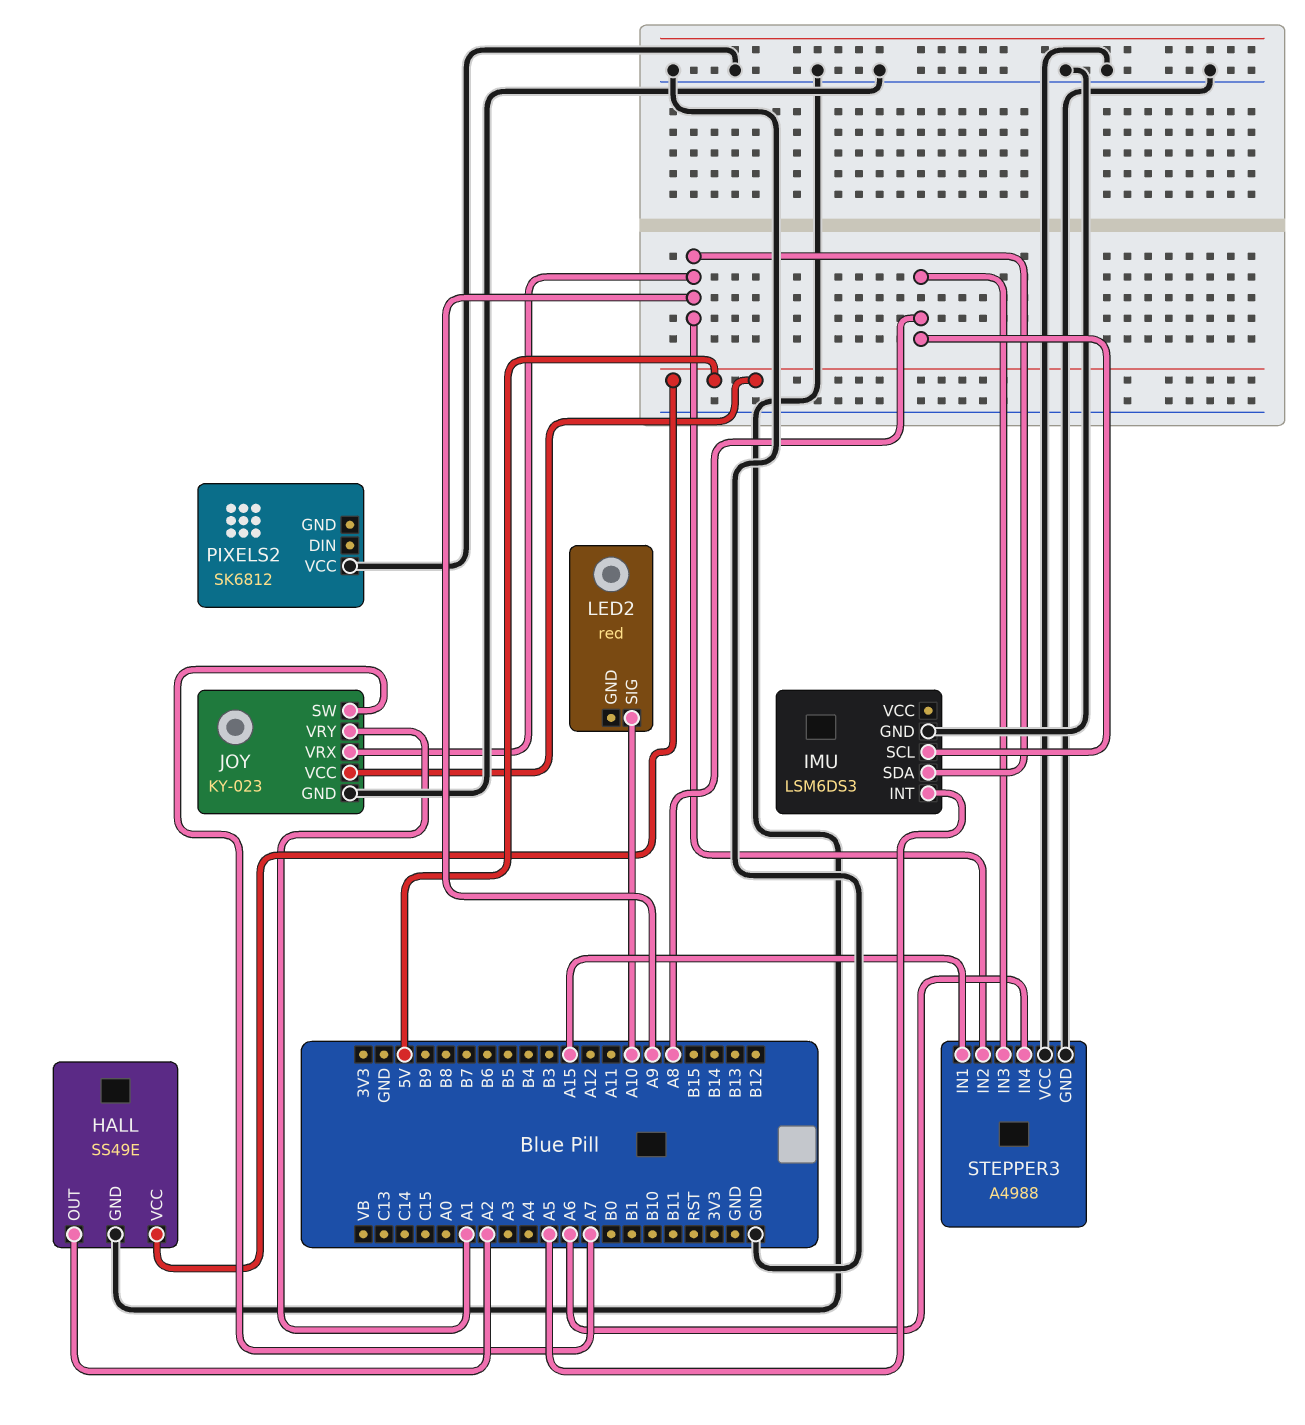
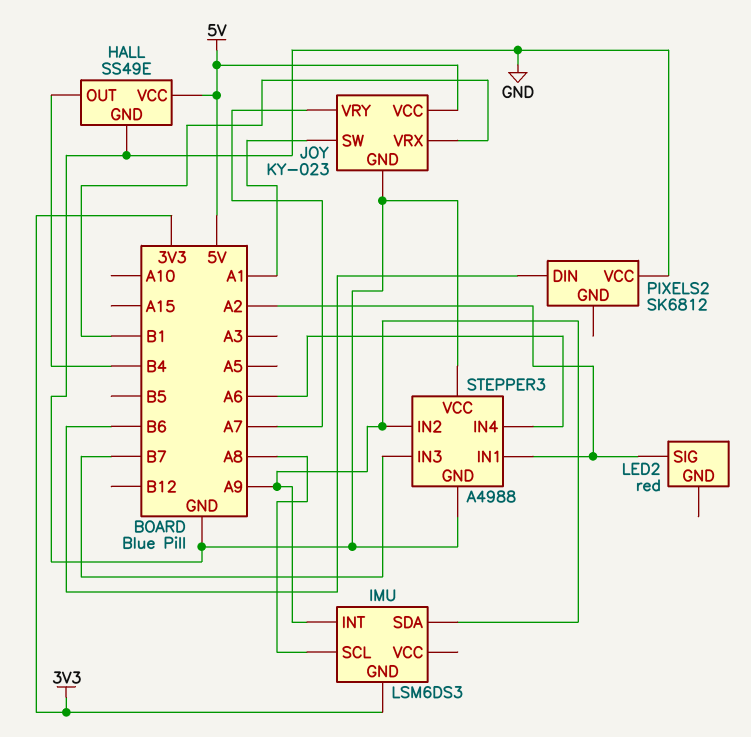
HALL pin OUT: A2 -> B4
IMU pin GND: GND -> 3V3
IMU pin INT: A5 -> A9
JOY pin SW: A7 -> A1
JOY pin VRX: A9 -> B1
JOY pin VRY: A1 -> A7
LED2 pin SIG: A10 -> A2
PIXELS2 pin DIN: none -> B6
STEPPER3 pin IN1: A15 -> A2
STEPPER3 pin IN3: A8 -> B7

